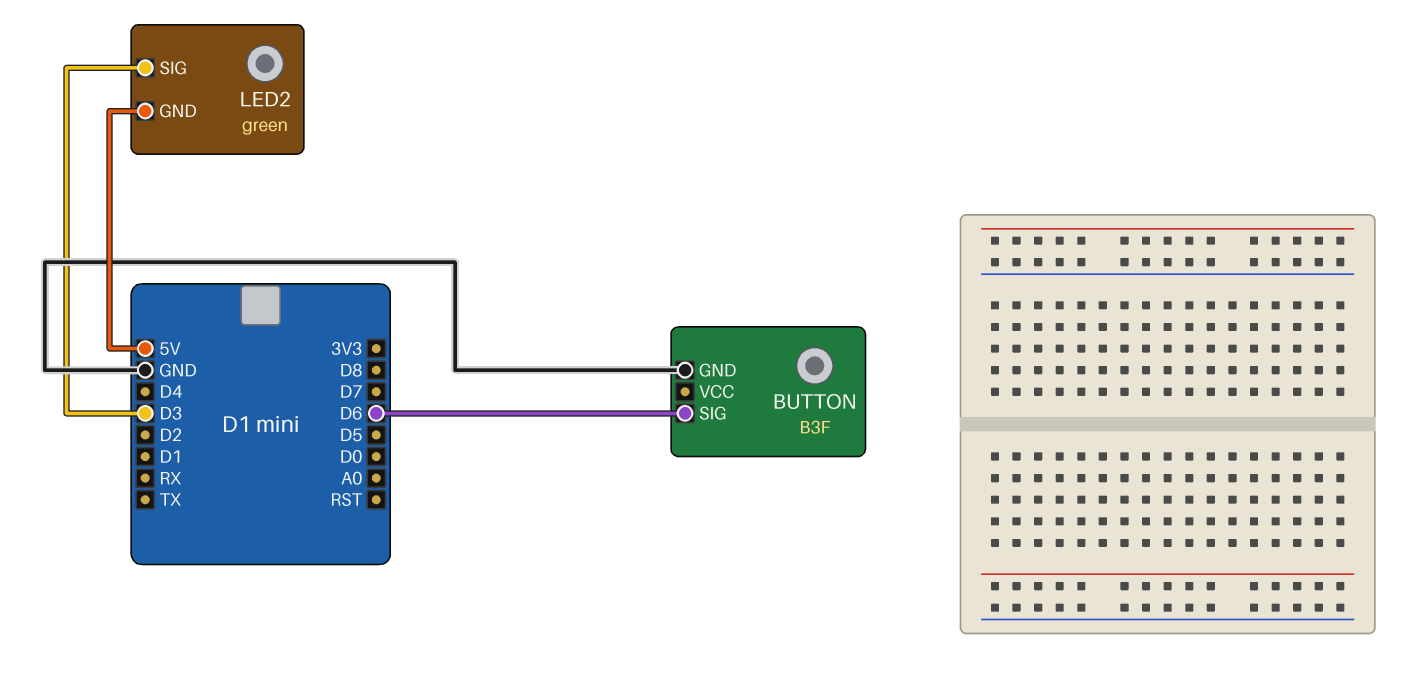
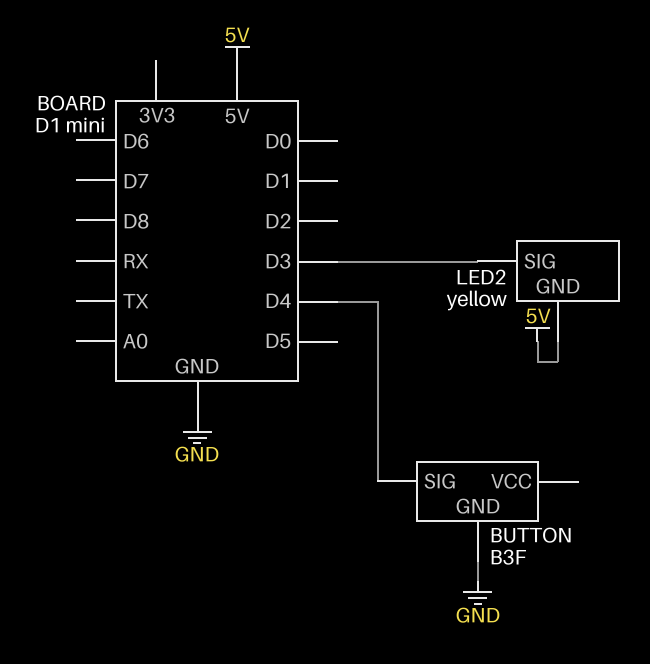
BUTTON pin SIG: D6 -> D4
LED2: green -> yellow

